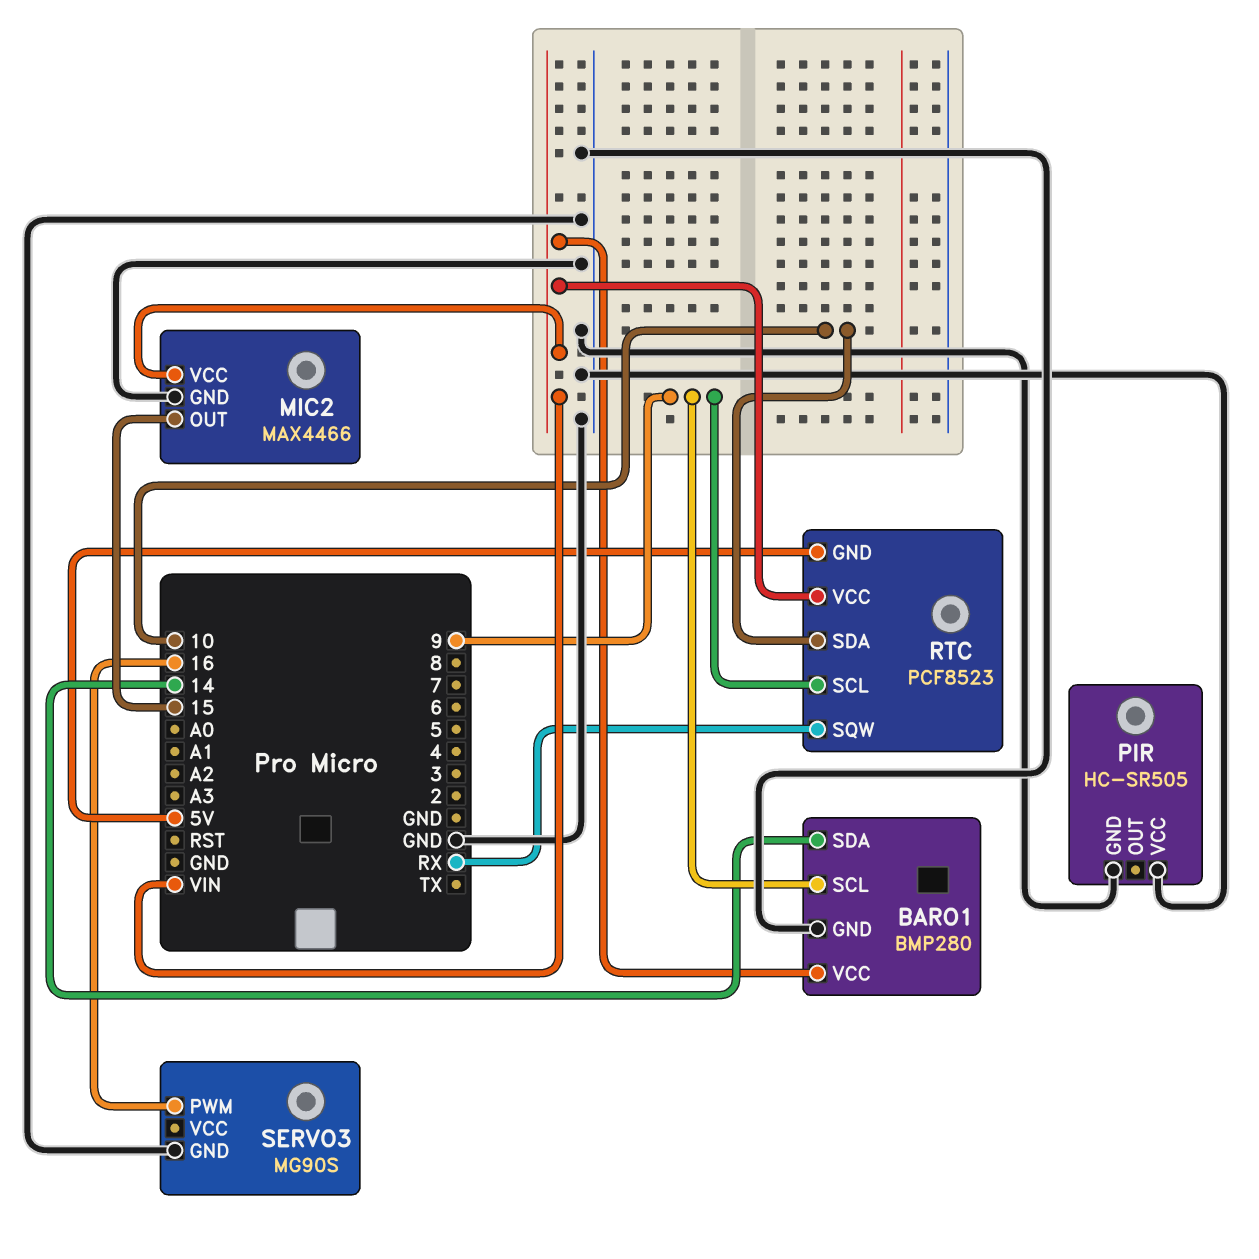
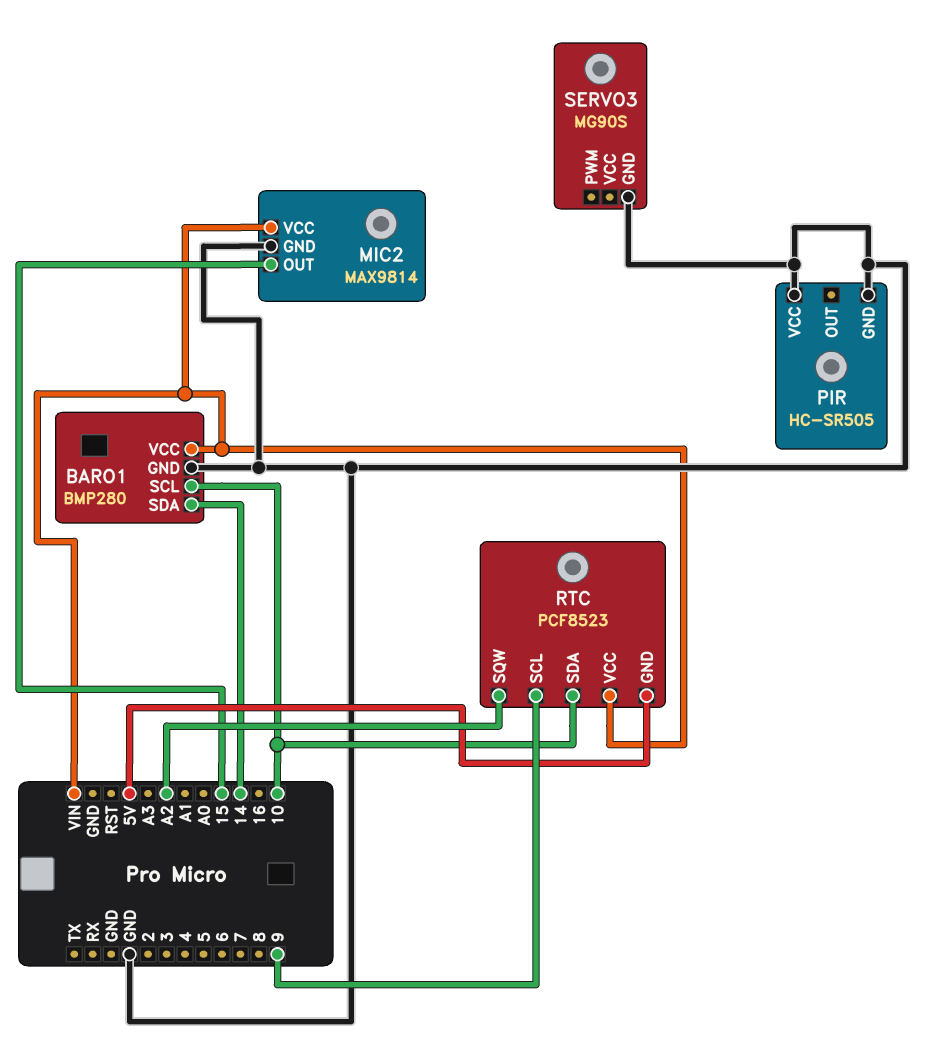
BARO1 pin SCL: 9 -> 10
MIC2: MAX4466 -> MAX9814
RTC pin SQW: RX -> A2
SERVO3 pin PWM: 16 -> none

